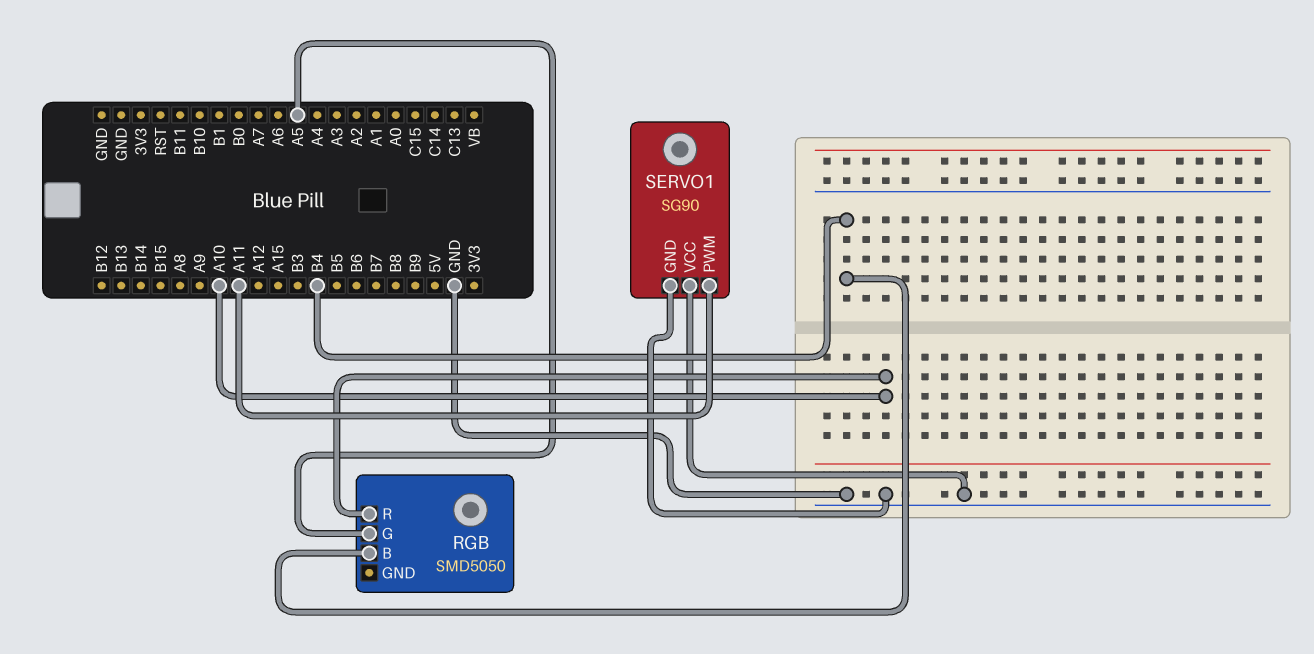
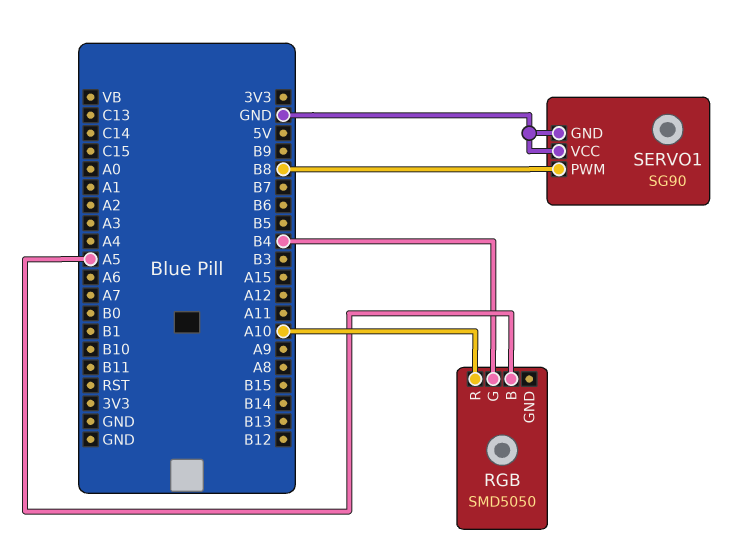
RGB pin B: B4 -> A5
RGB pin G: A5 -> B4
SERVO1 pin PWM: A11 -> B8

